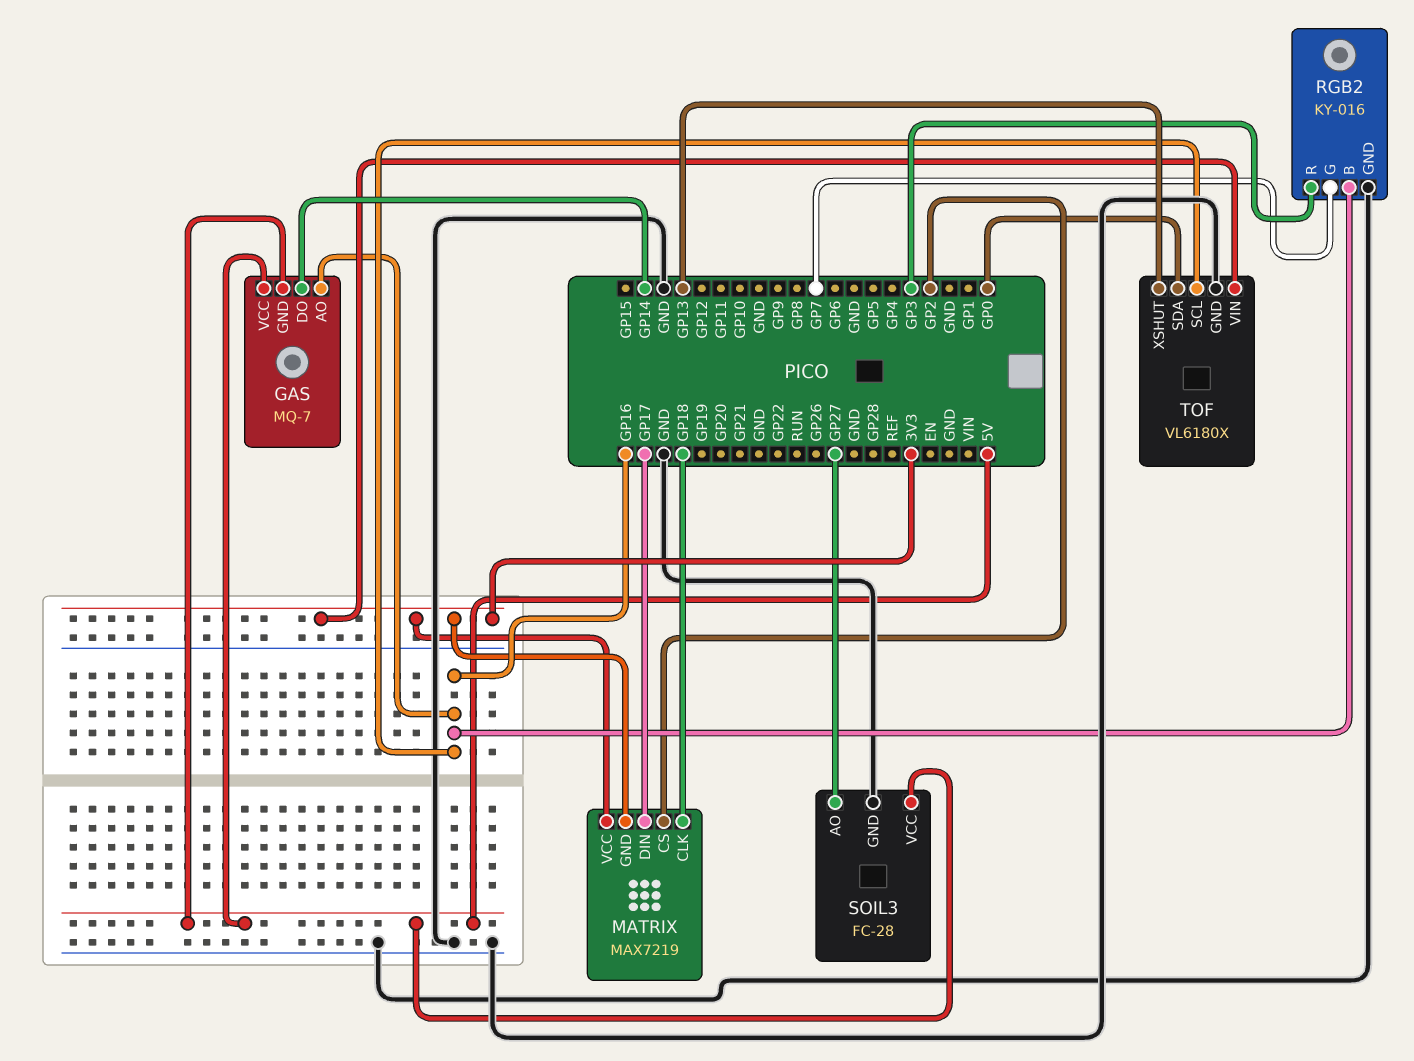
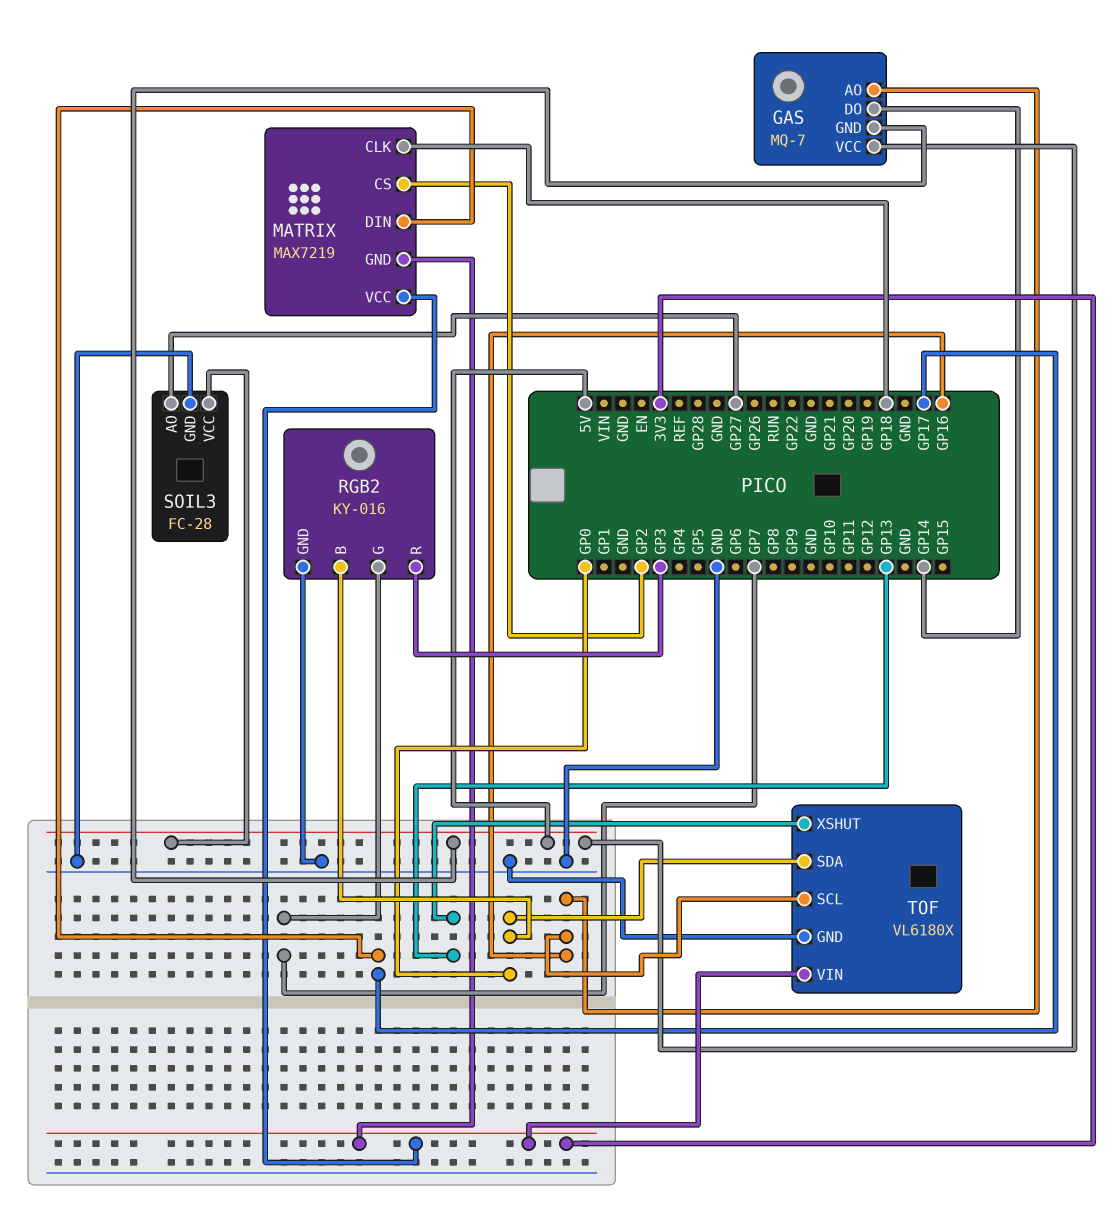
RGB2 pin B: GP16 -> GP0

